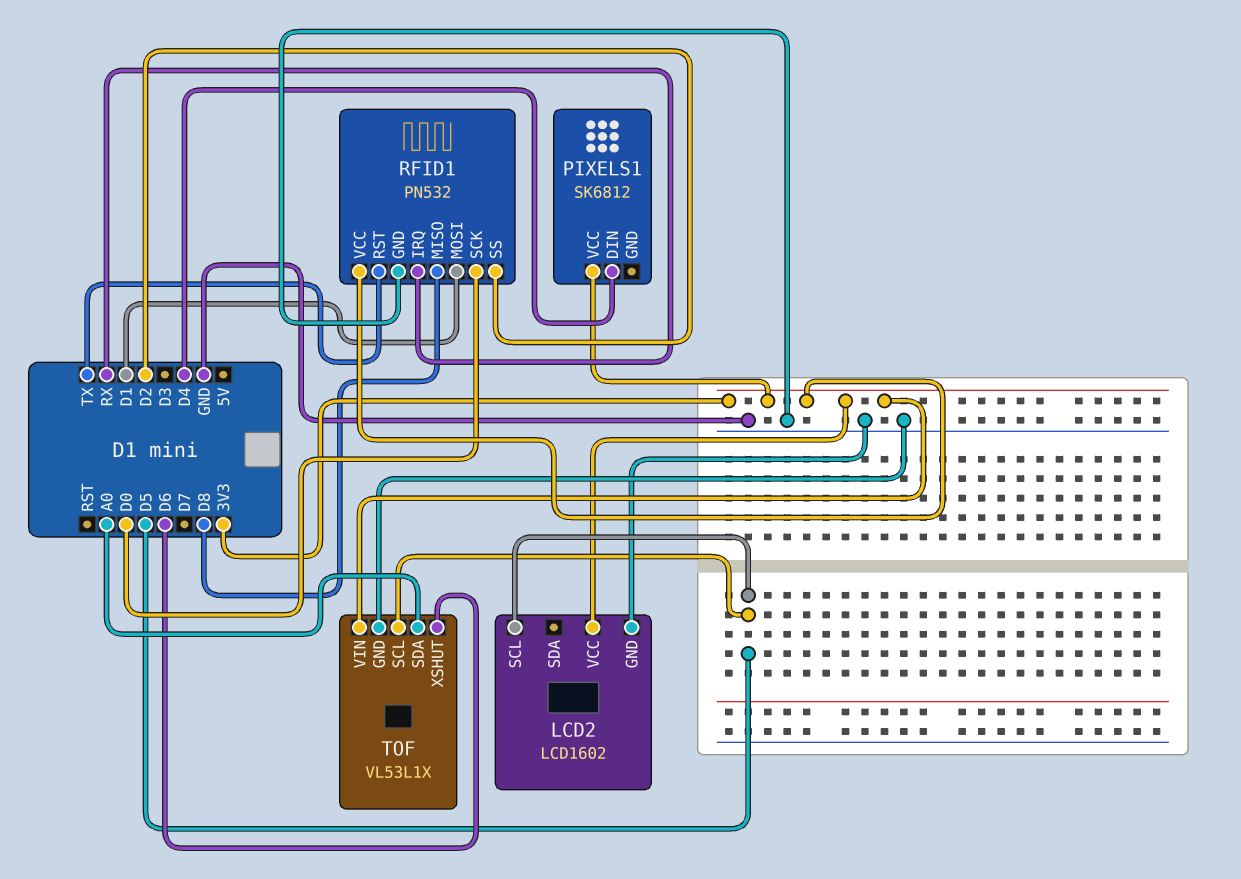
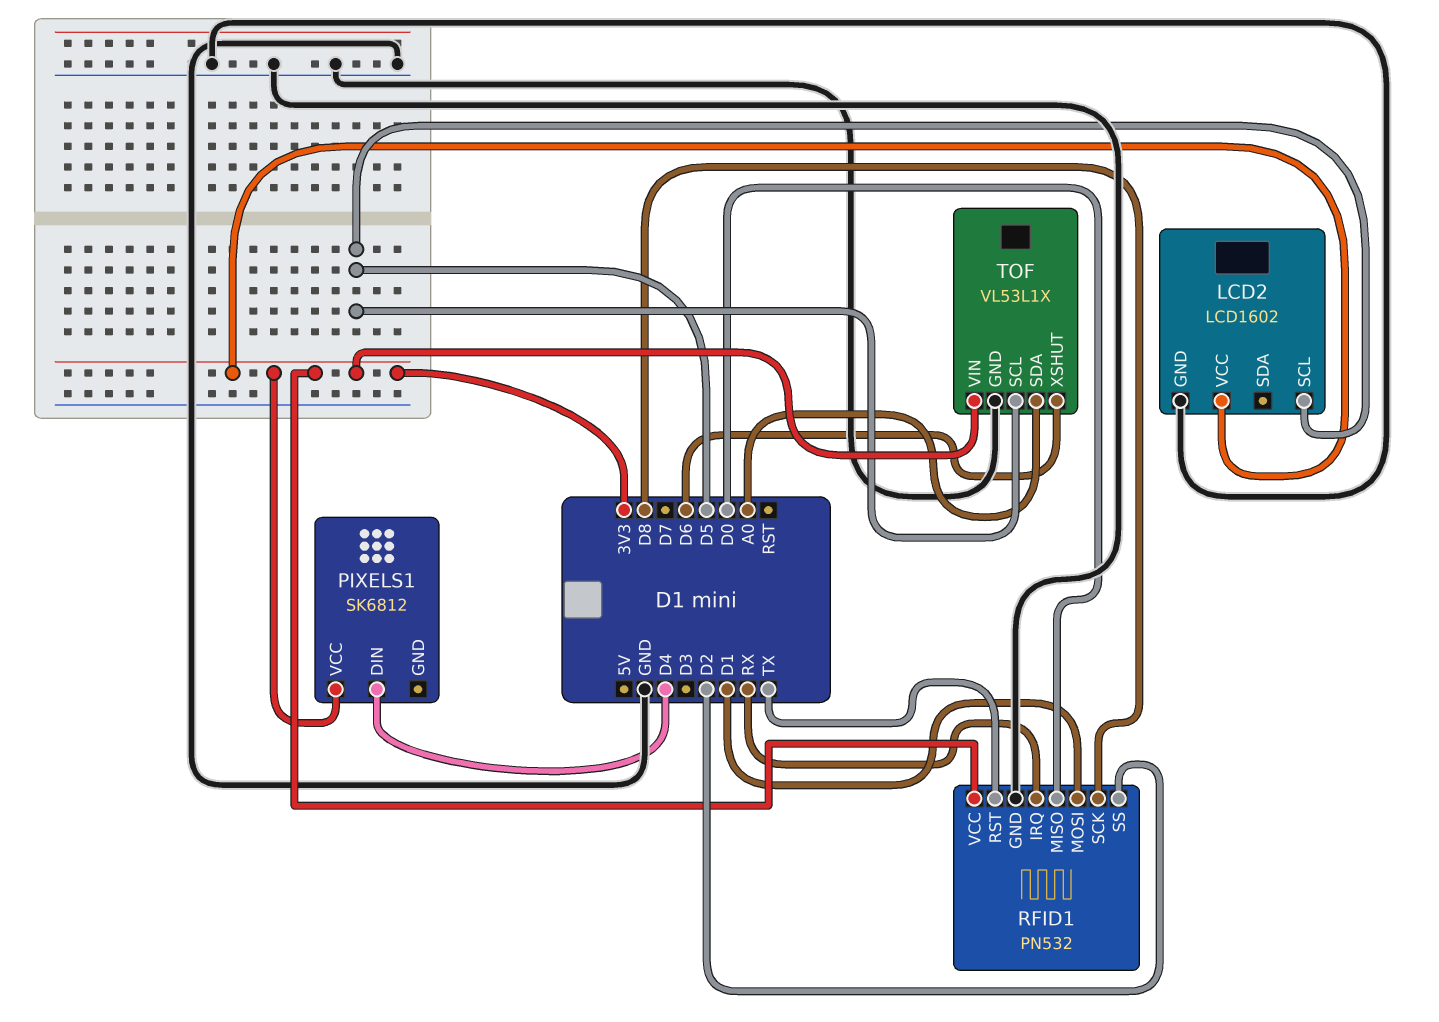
RFID1 pin MISO: D8 -> D0
RFID1 pin SCK: D0 -> D8

